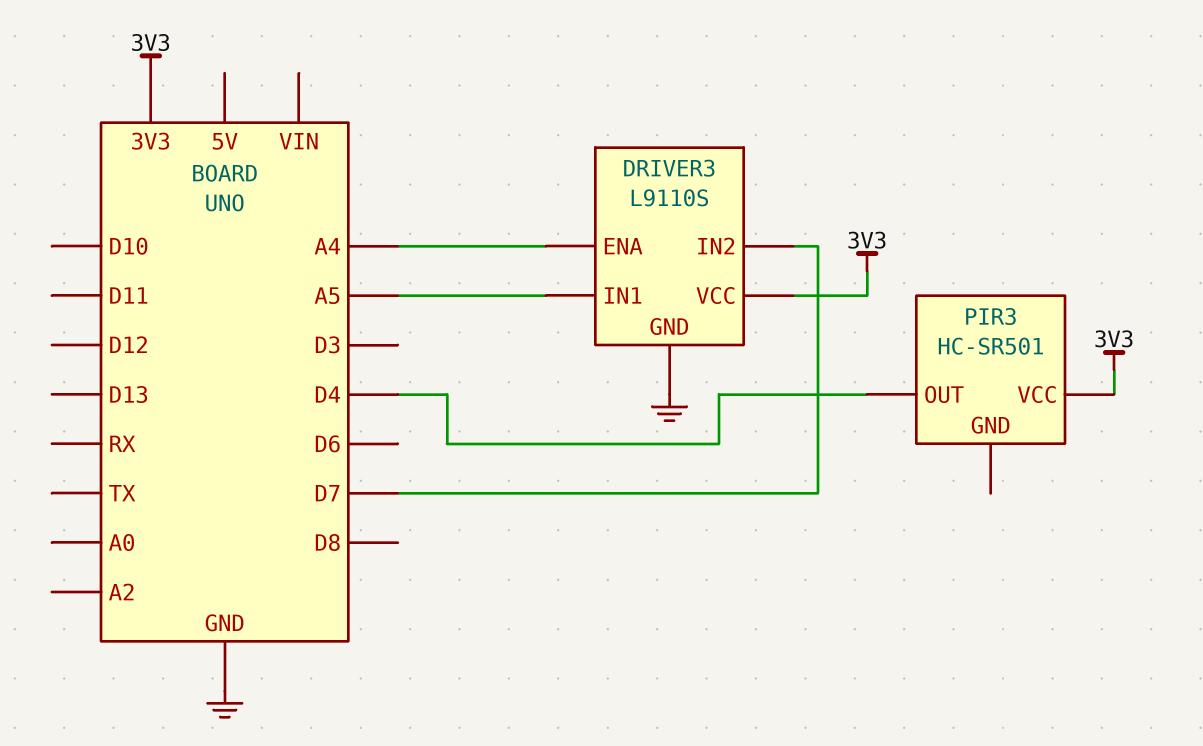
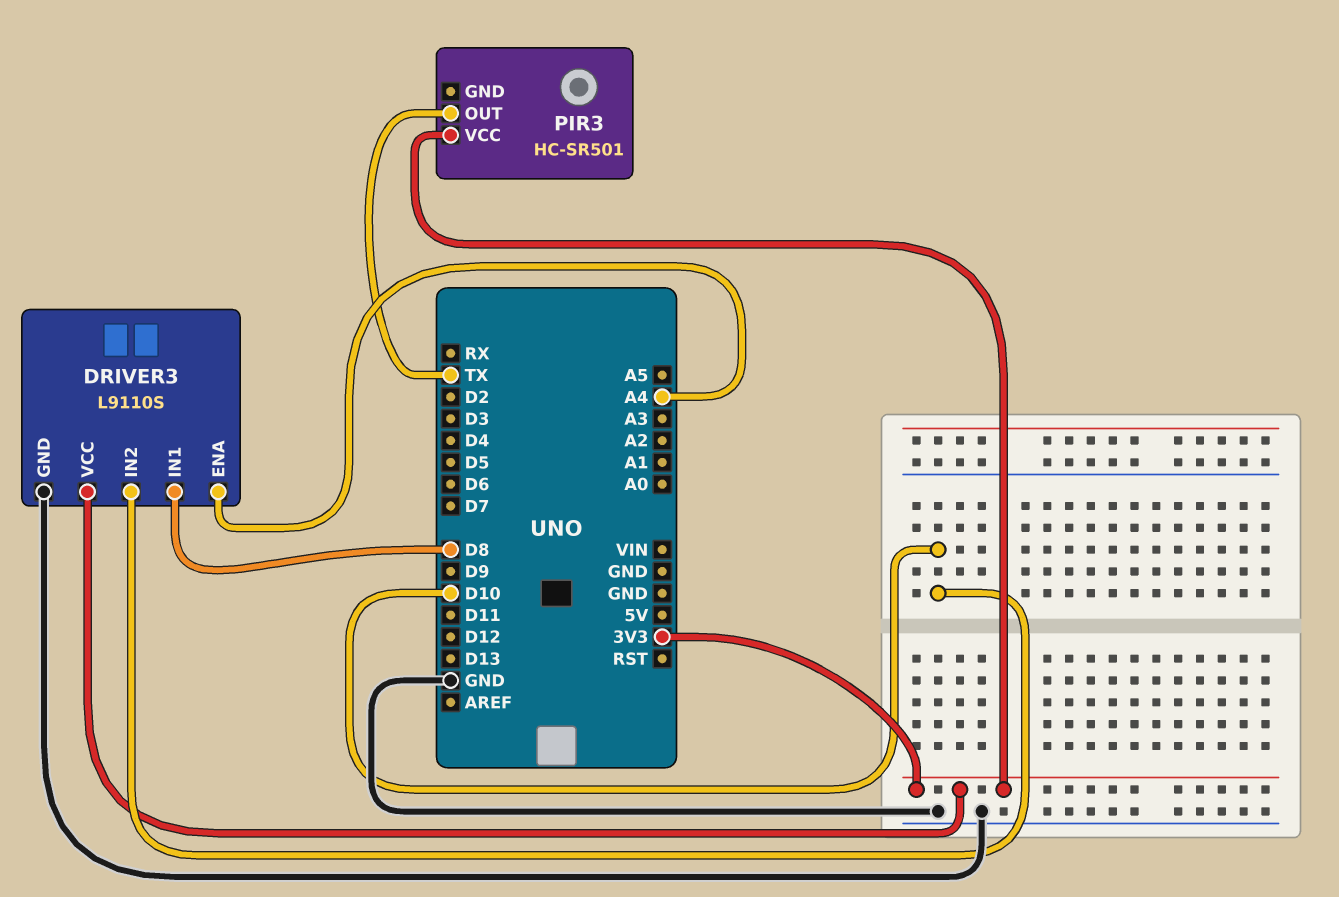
DRIVER3 pin IN1: A5 -> D8
DRIVER3 pin IN2: D7 -> D10
PIR3 pin OUT: D4 -> TX

